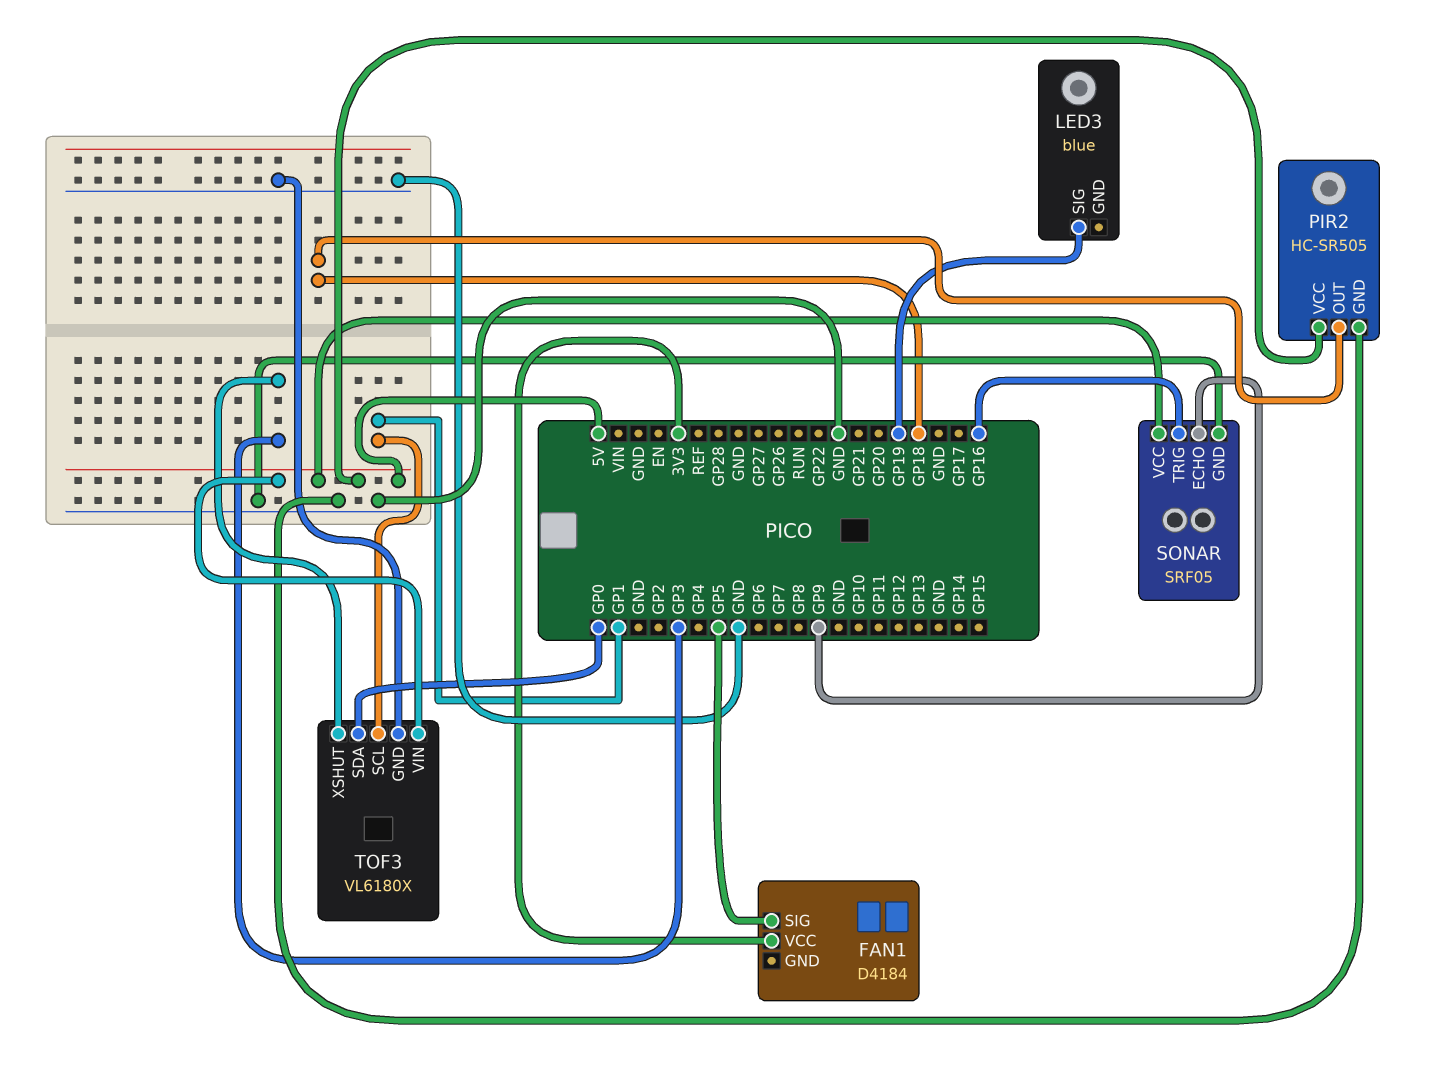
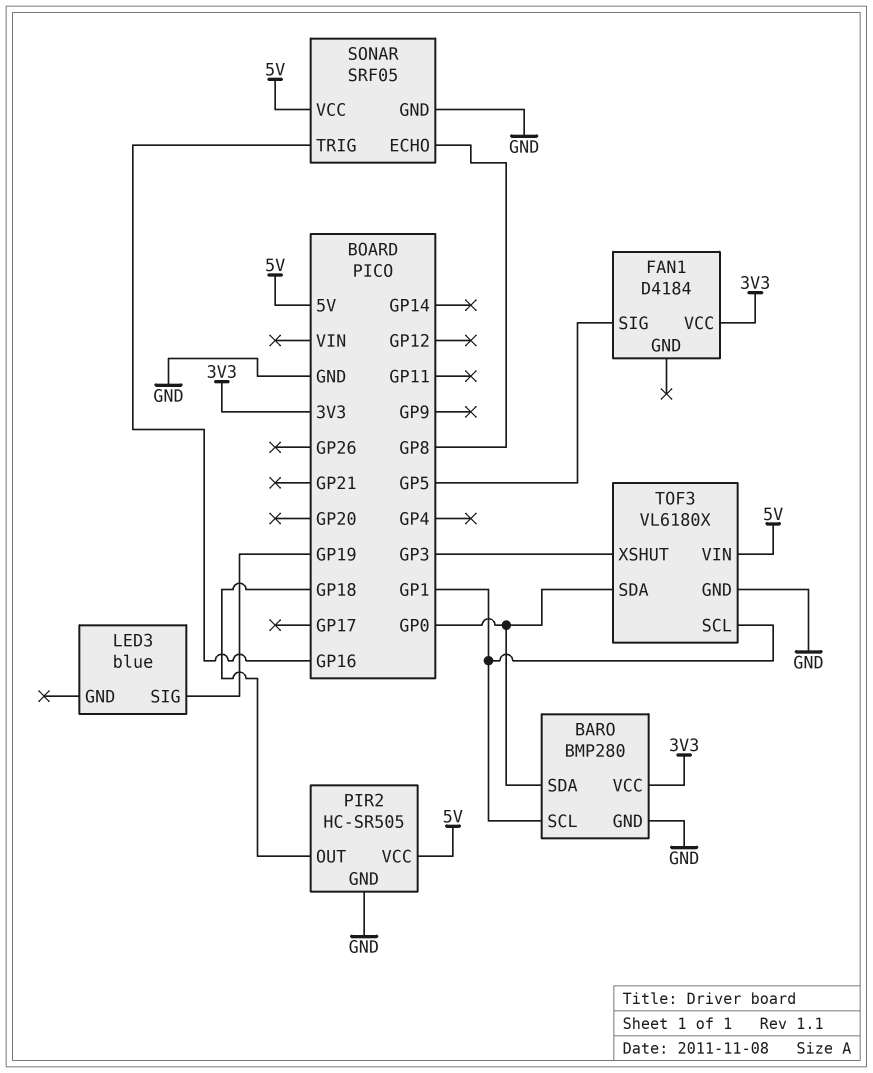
BARO: none -> BMP280
BARO pin GND: none -> GND
BARO pin SCL: none -> GP1
BARO pin SDA: none -> GP0
BARO pin VCC: none -> 3V3
SONAR pin ECHO: GP9 -> GP8

